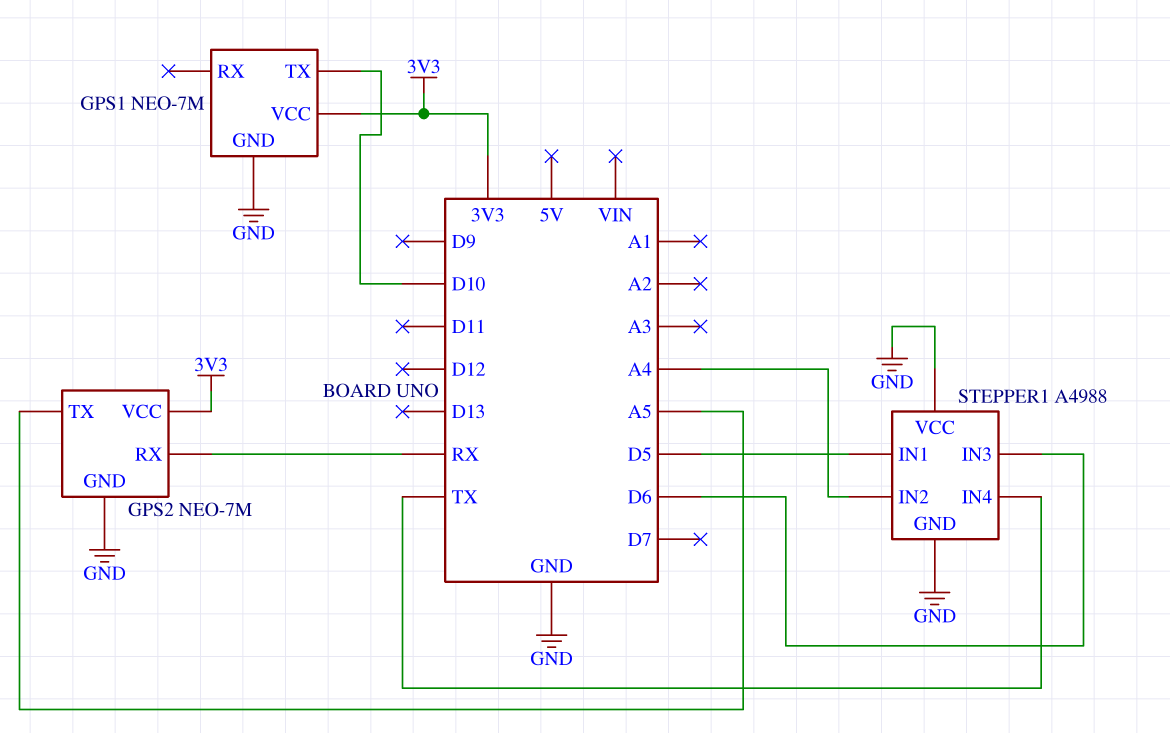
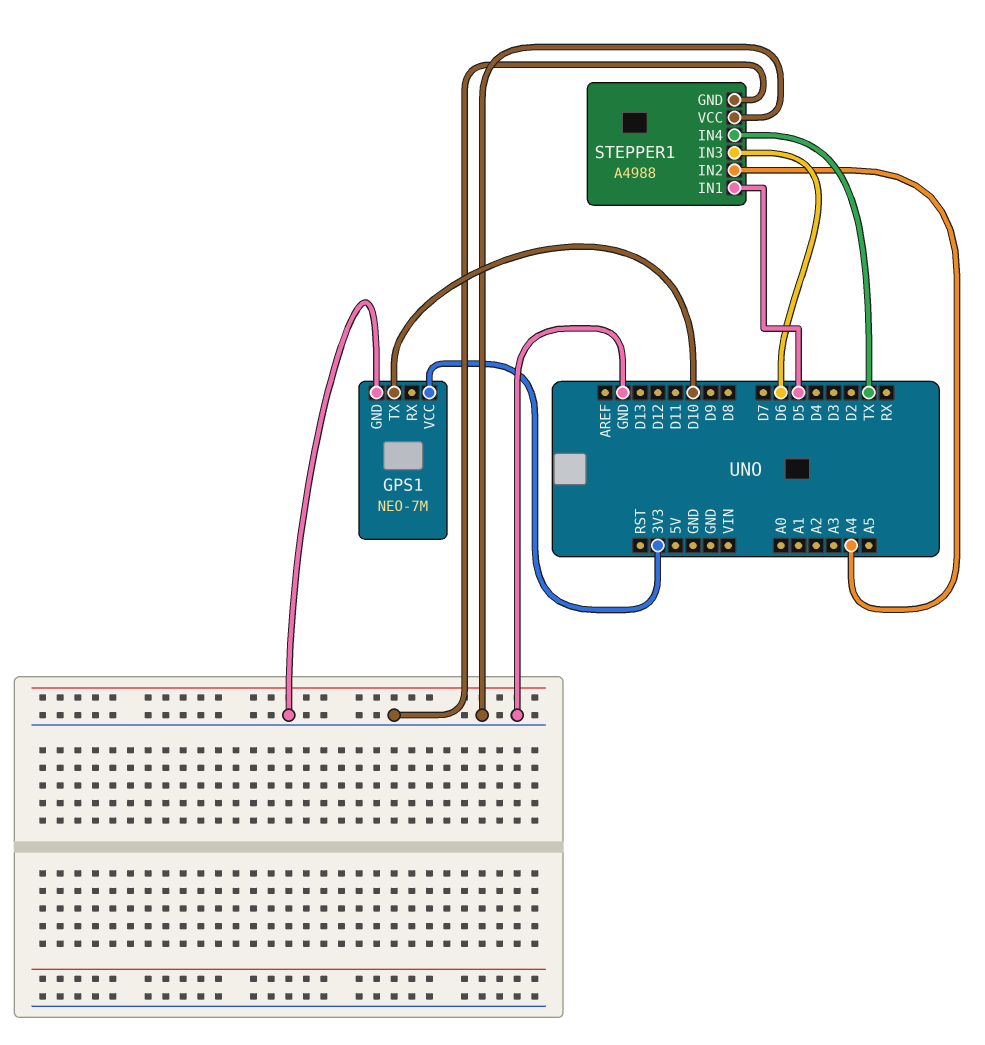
GPS2: NEO-7M -> none
GPS2 pin GND: GND -> none
GPS2 pin RX: RX -> none
GPS2 pin TX: A5 -> none
GPS2 pin VCC: 3V3 -> none

